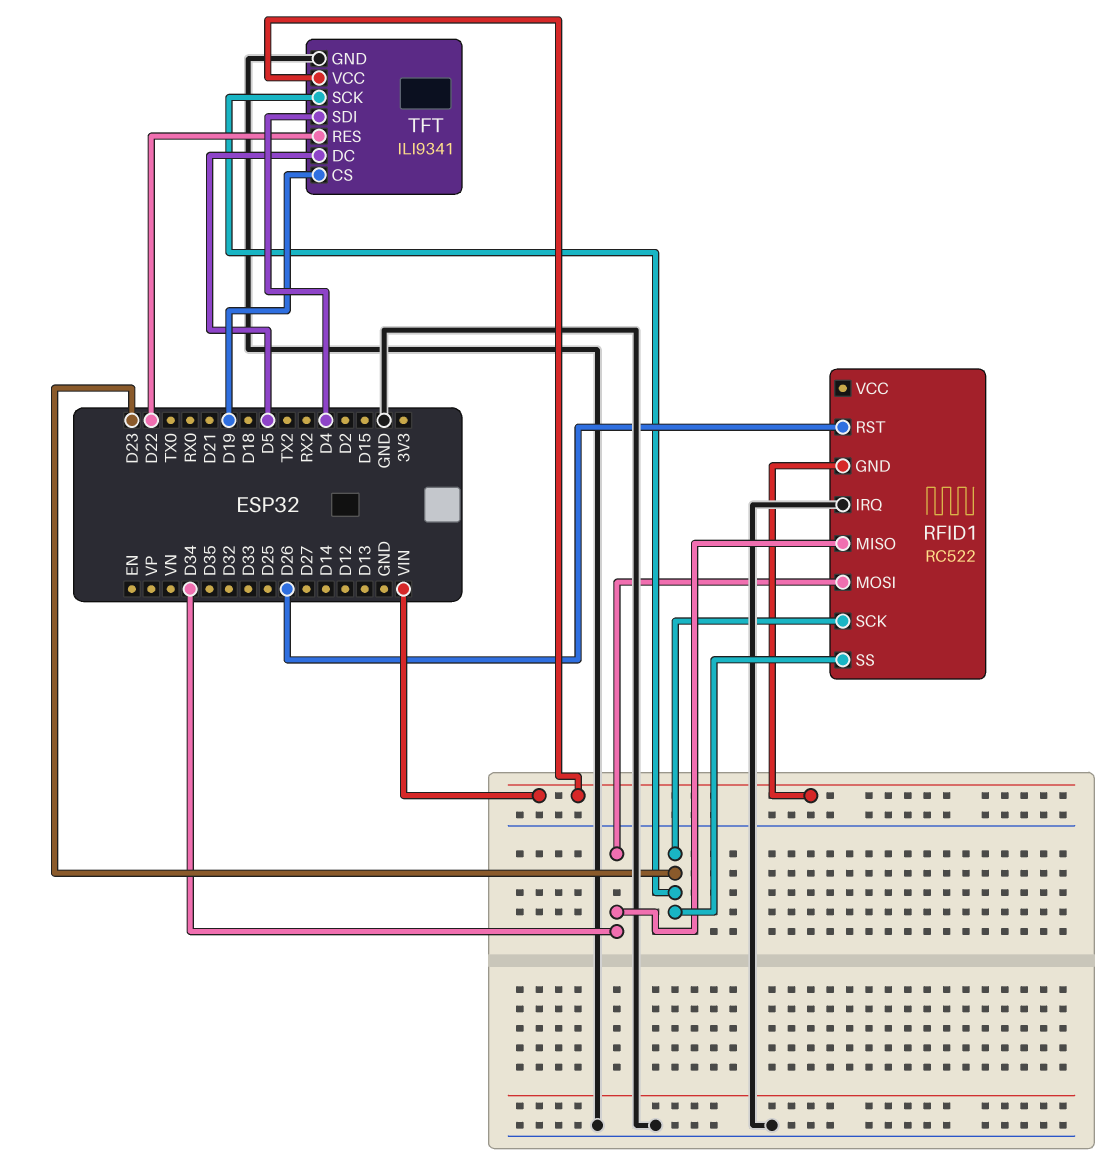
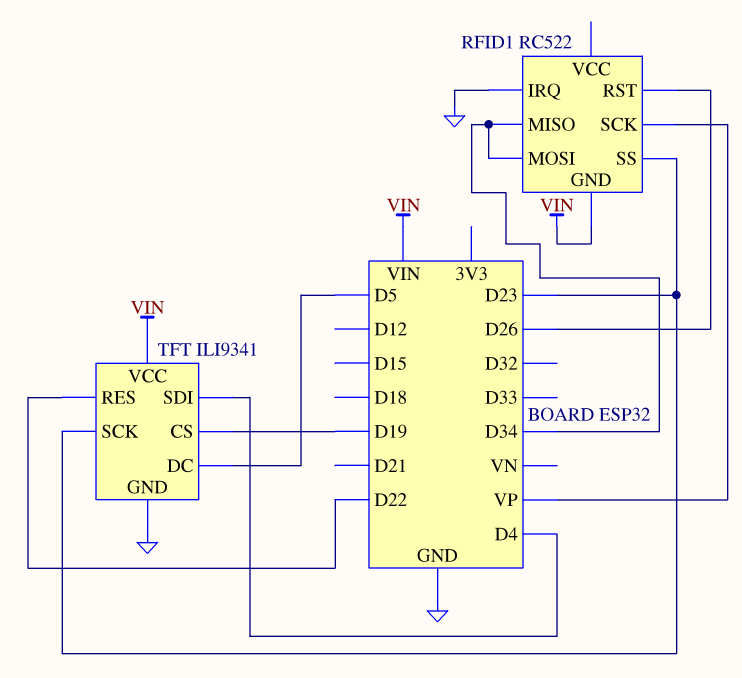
RFID1 pin SCK: D23 -> VP

